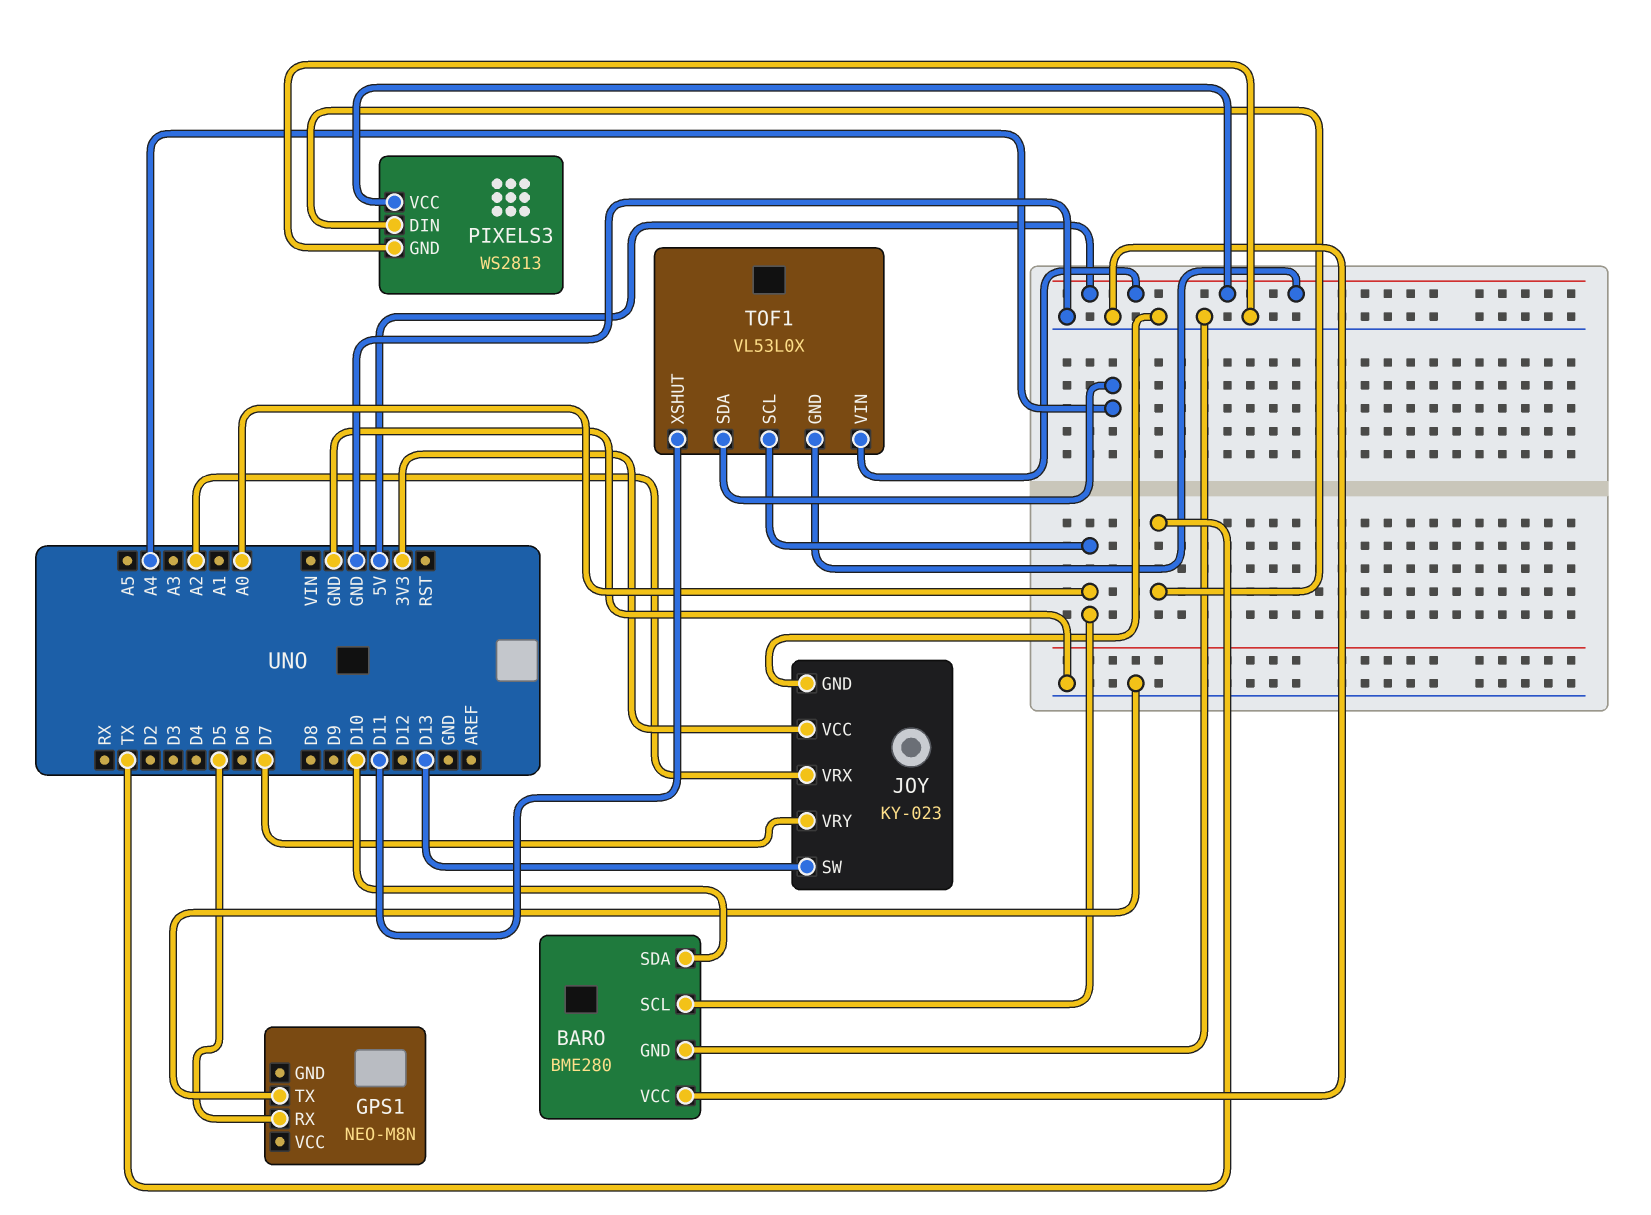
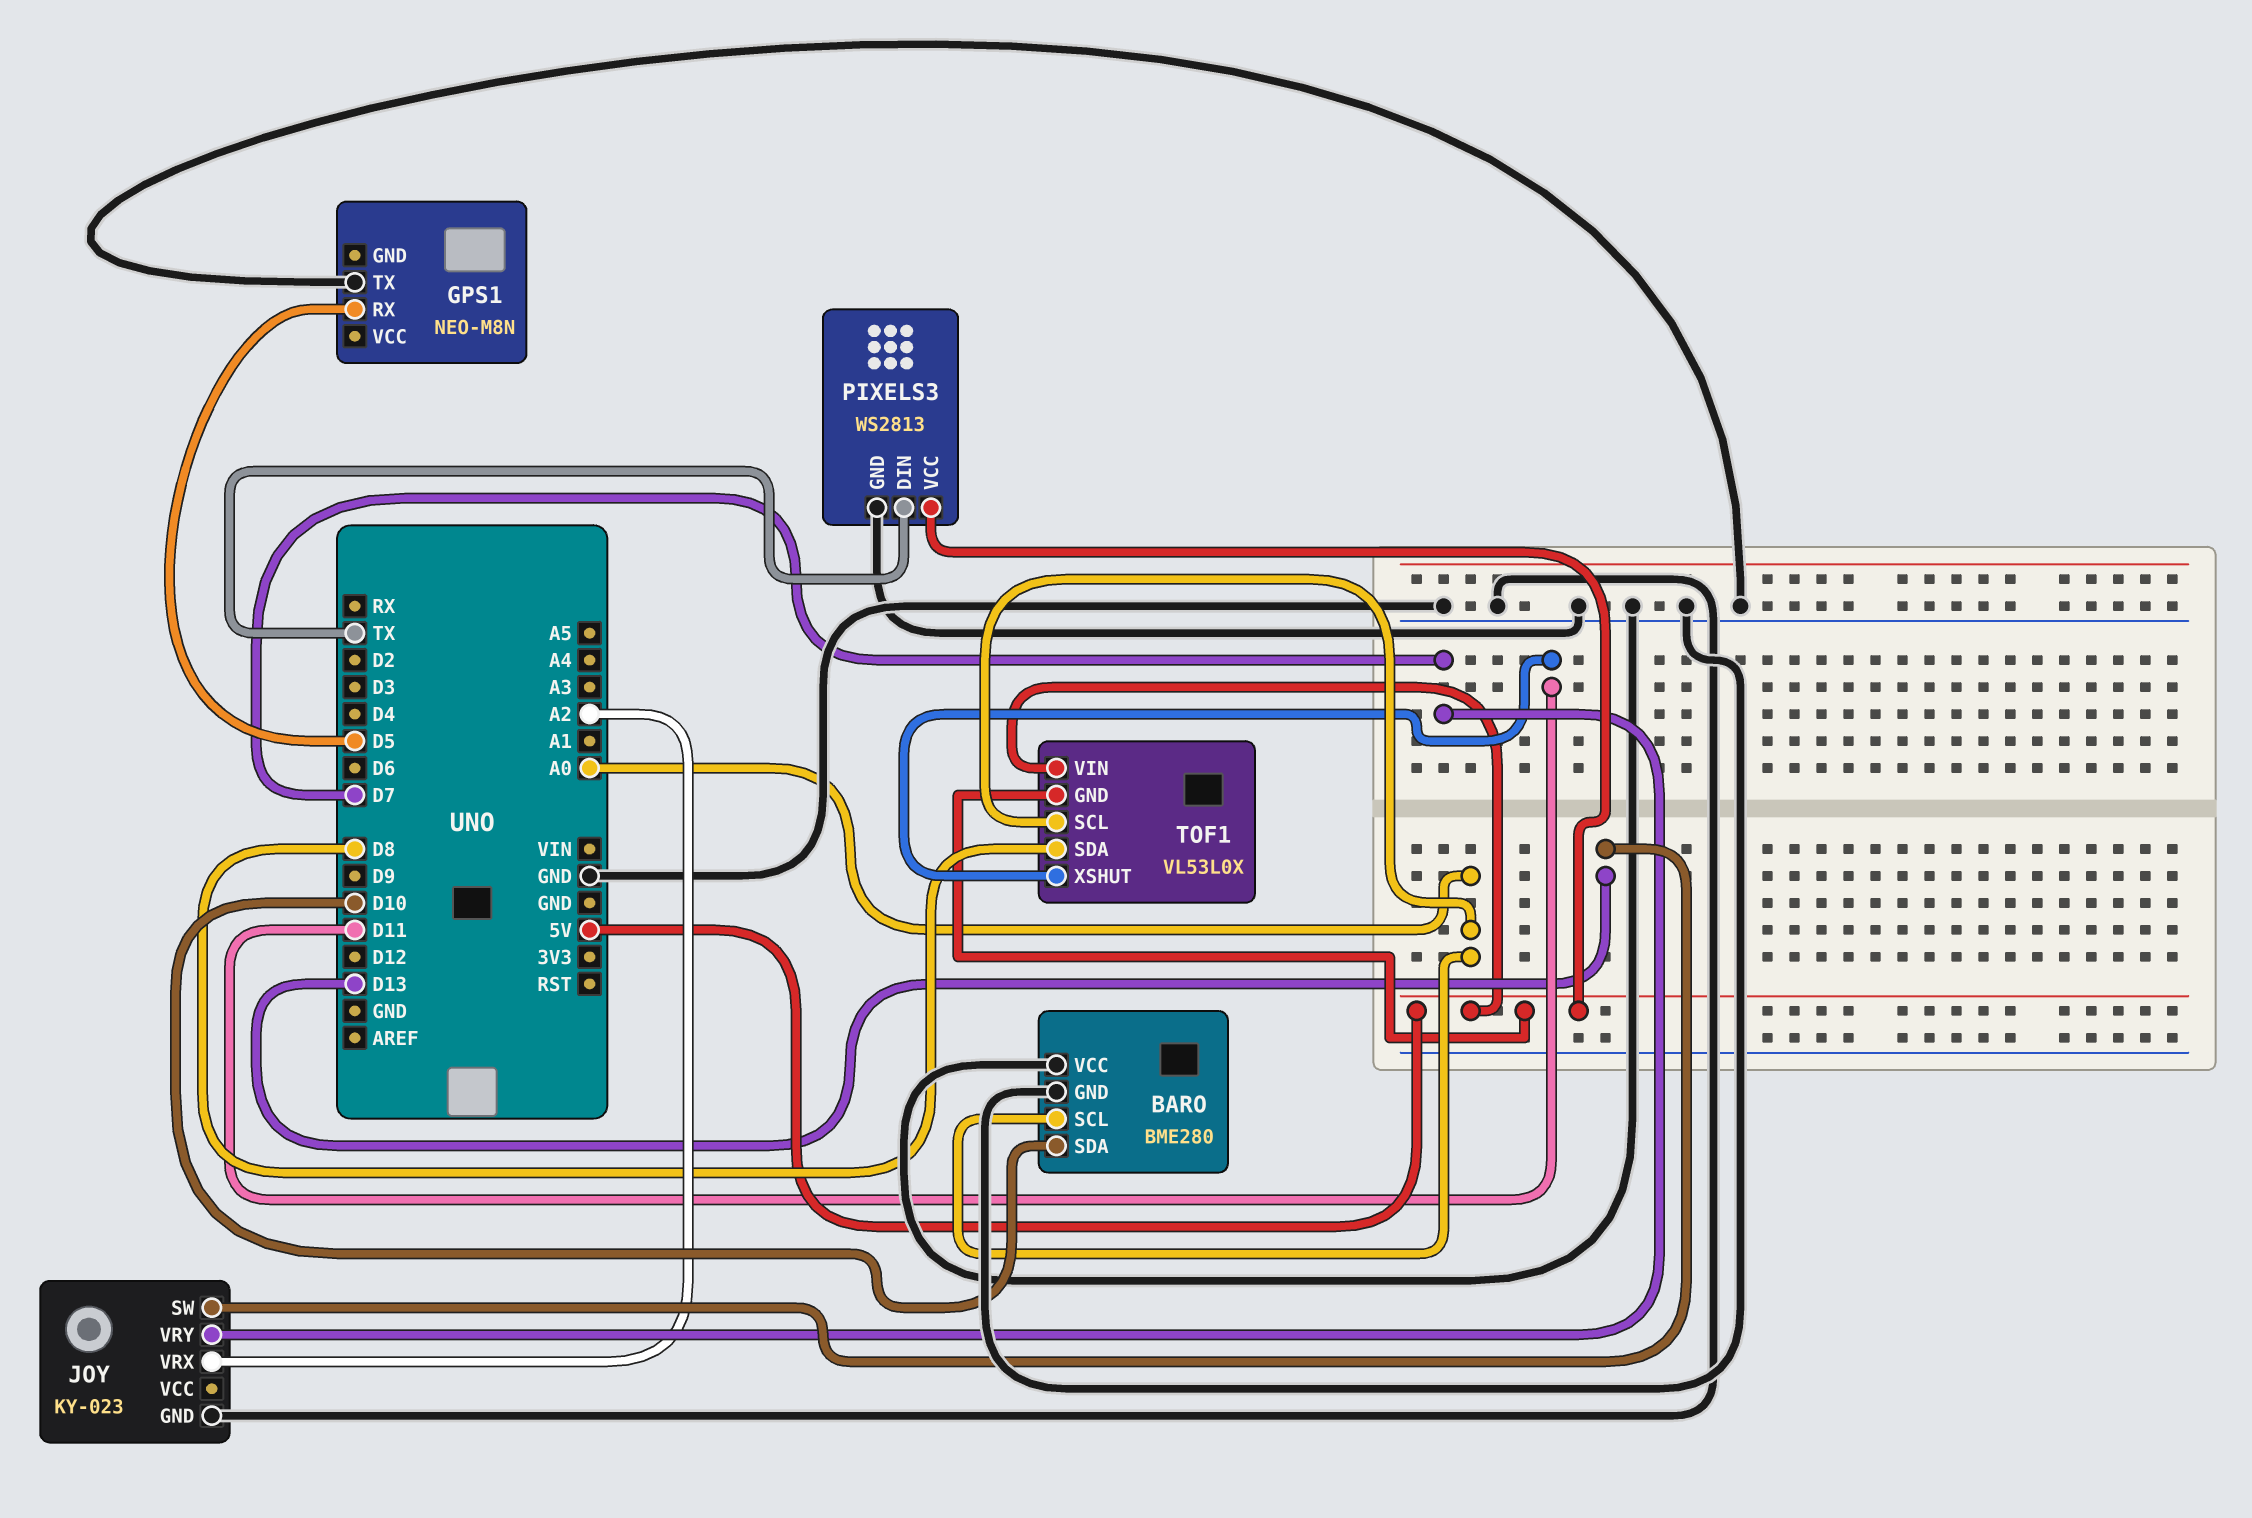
JOY pin VCC: 3V3 -> none
TOF1 pin SDA: A4 -> D8

